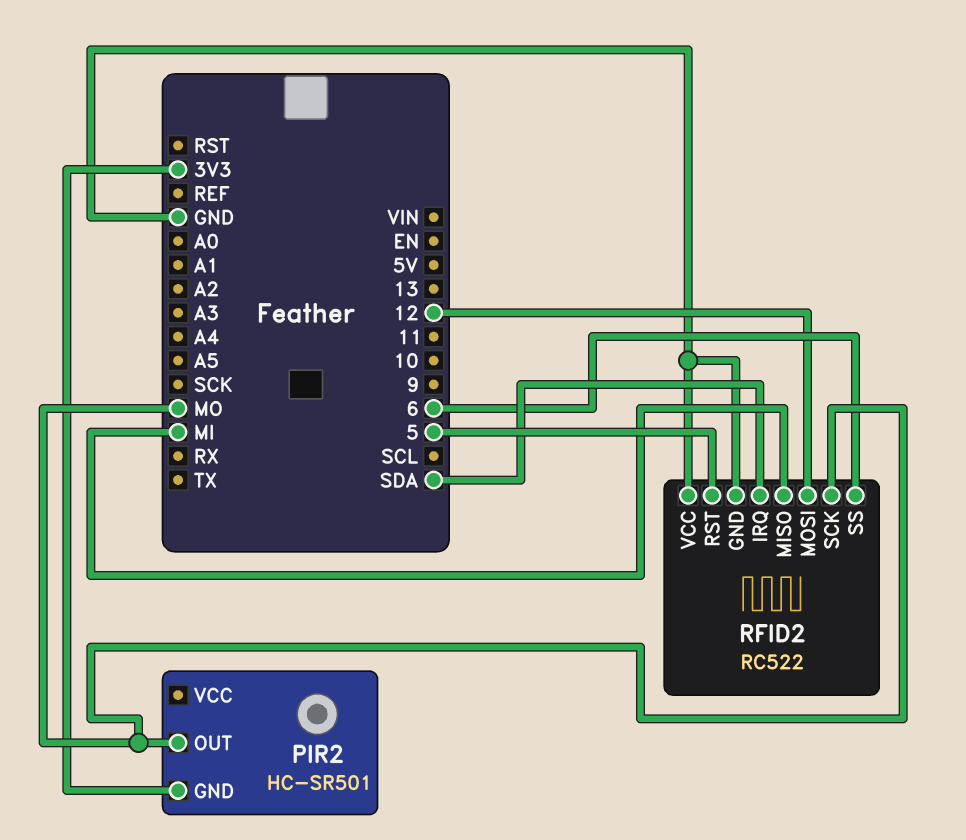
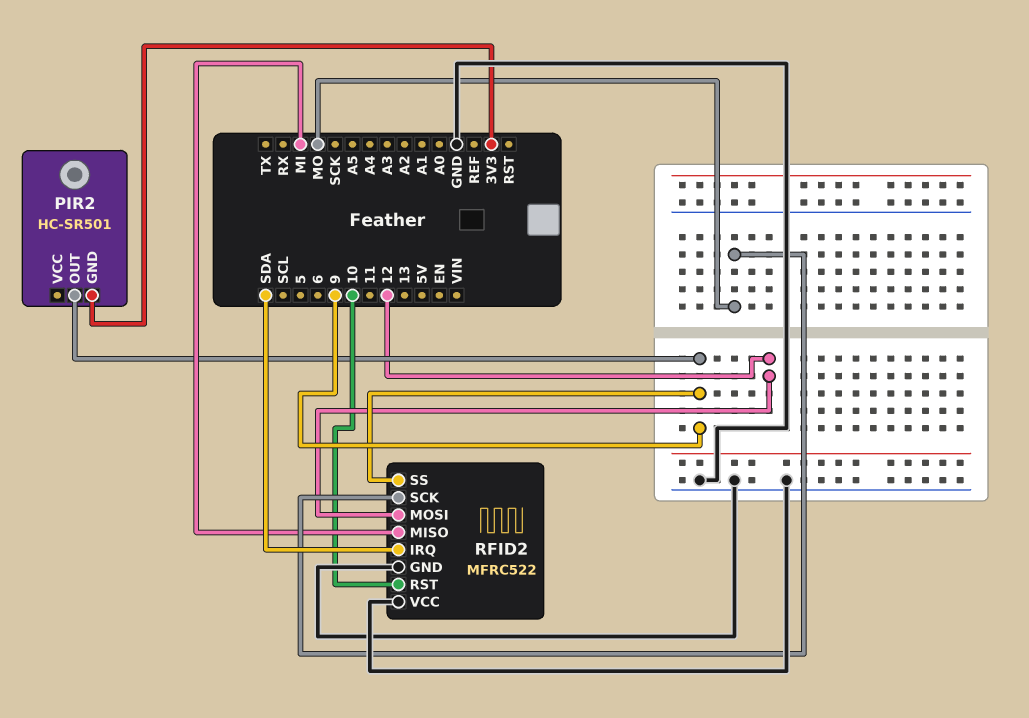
PIR2 pin OUT: MO -> 9
RFID2: RC522 -> MFRC522
RFID2 pin RST: 5 -> 10
RFID2 pin SS: 6 -> 9

